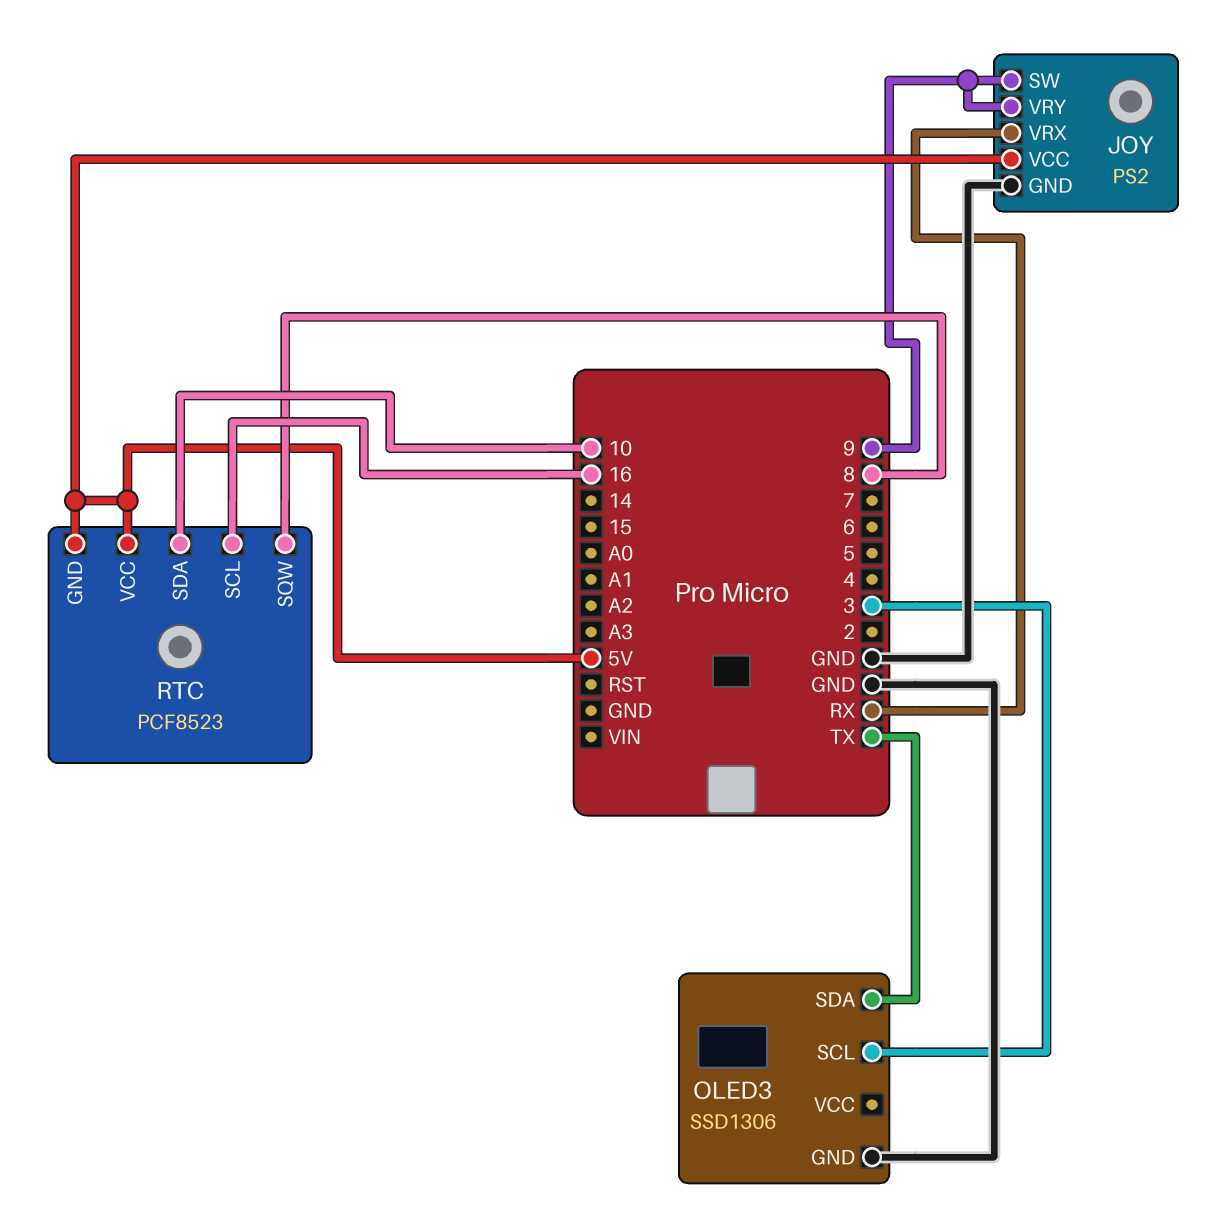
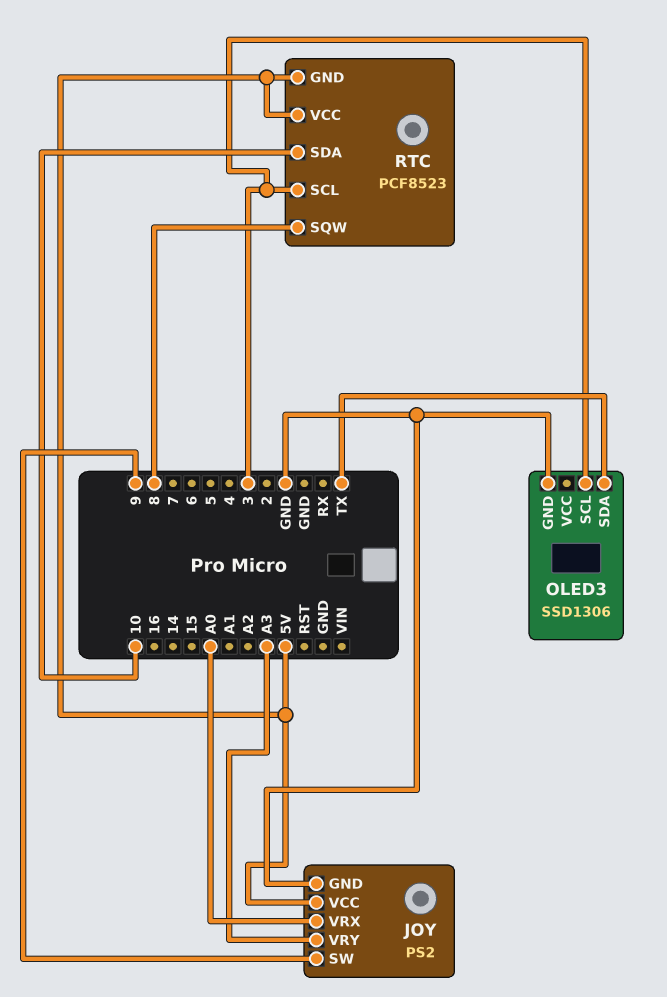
JOY pin VRX: RX -> A0
JOY pin VRY: 9 -> A3
RTC pin SCL: 16 -> 3

